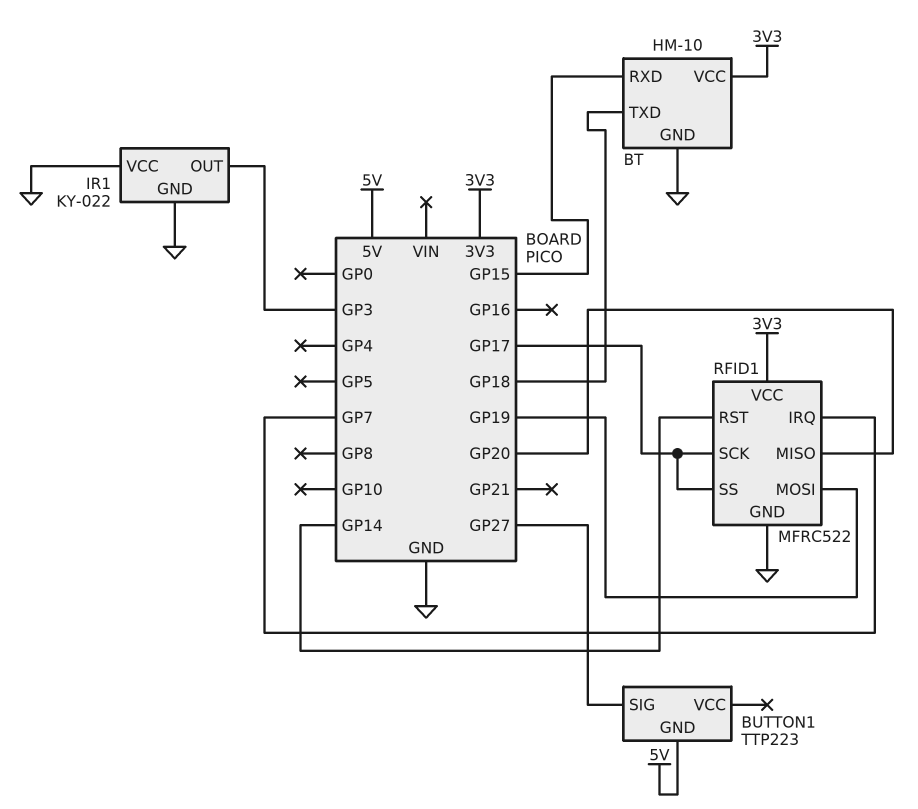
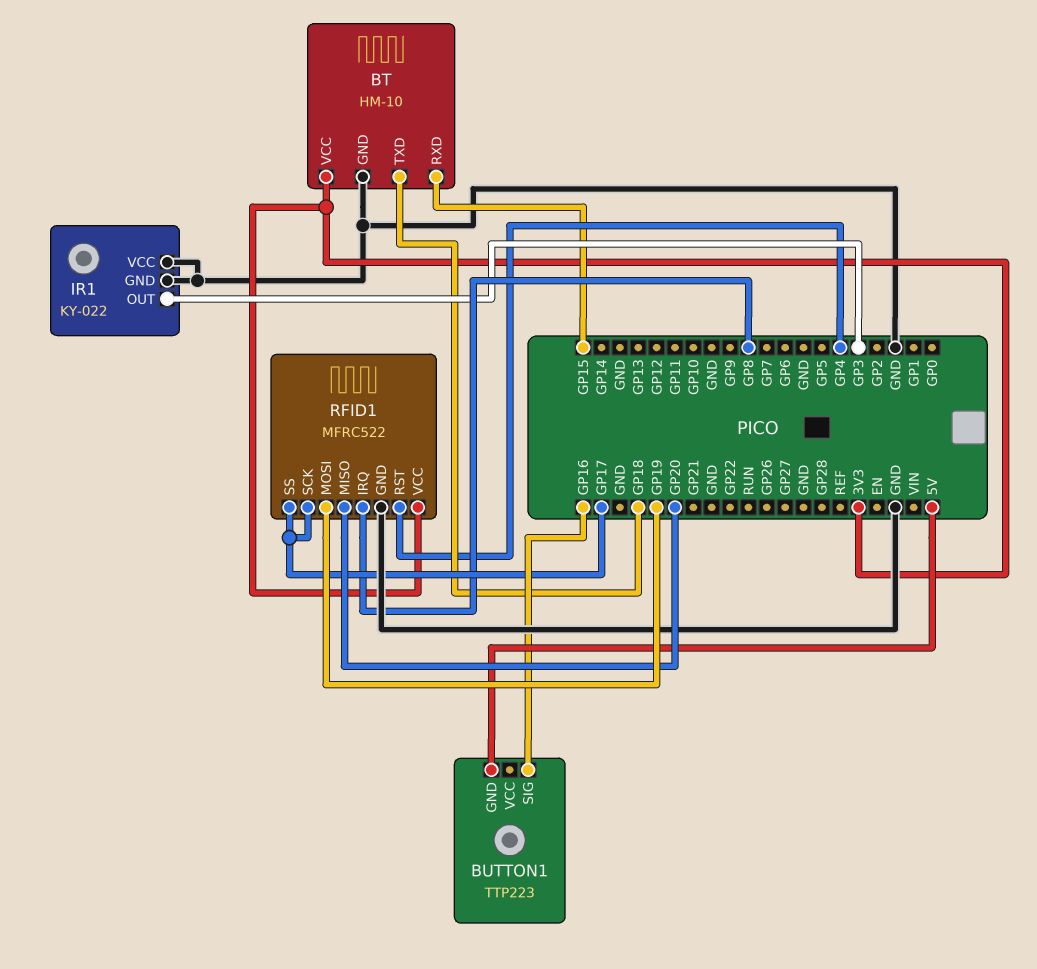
BUTTON1 pin SIG: GP27 -> GP16
RFID1 pin IRQ: GP7 -> GP8
RFID1 pin RST: GP14 -> GP4

